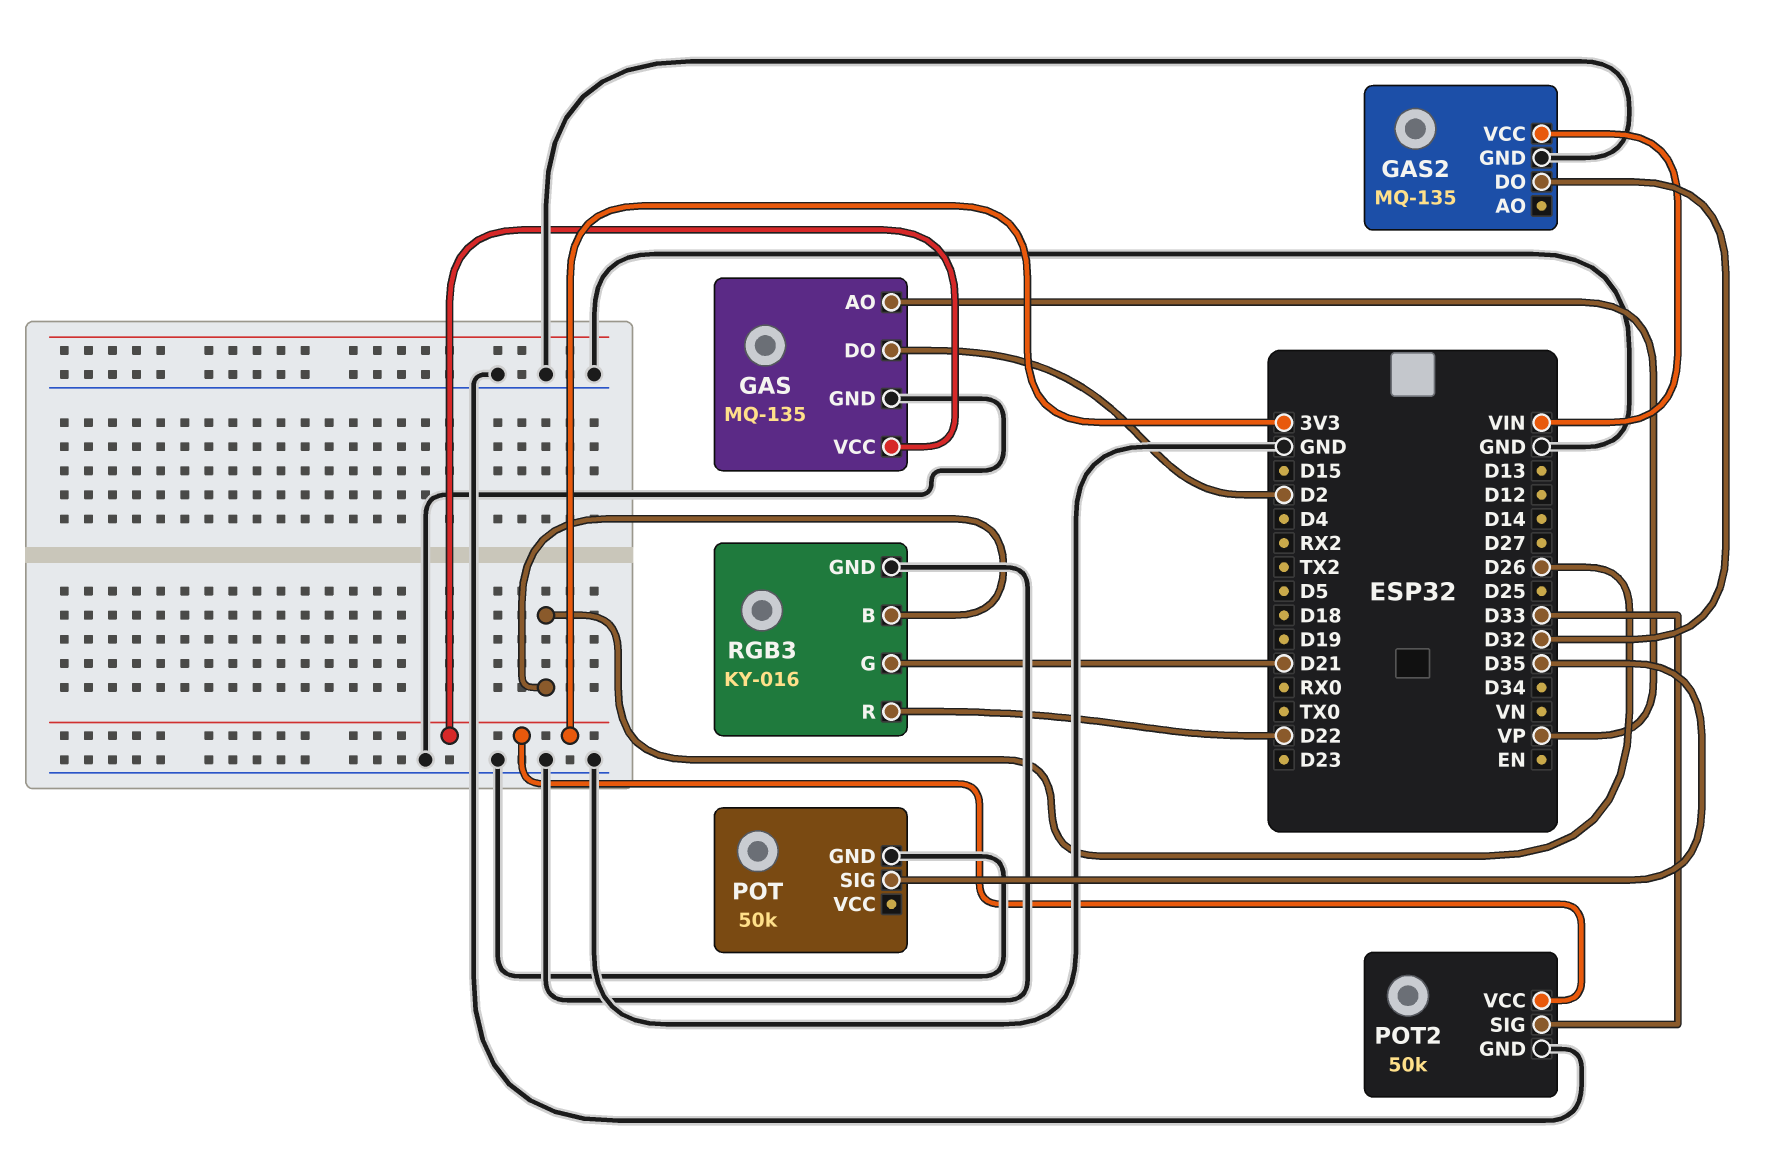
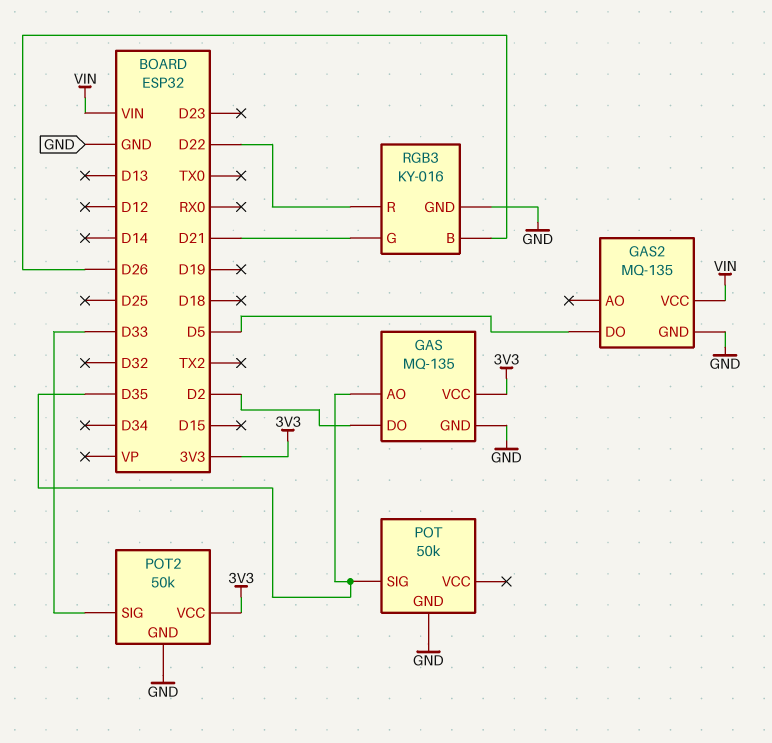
GAS pin AO: VP -> D35
GAS2 pin DO: D32 -> D5

